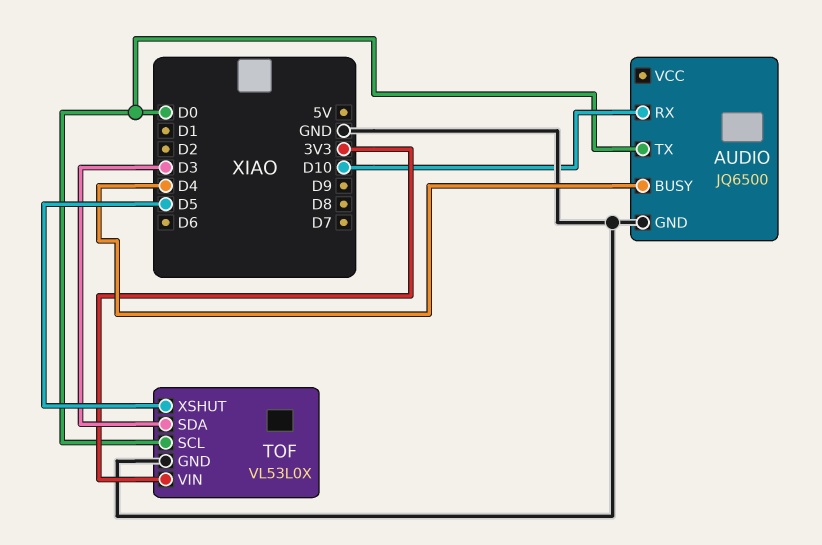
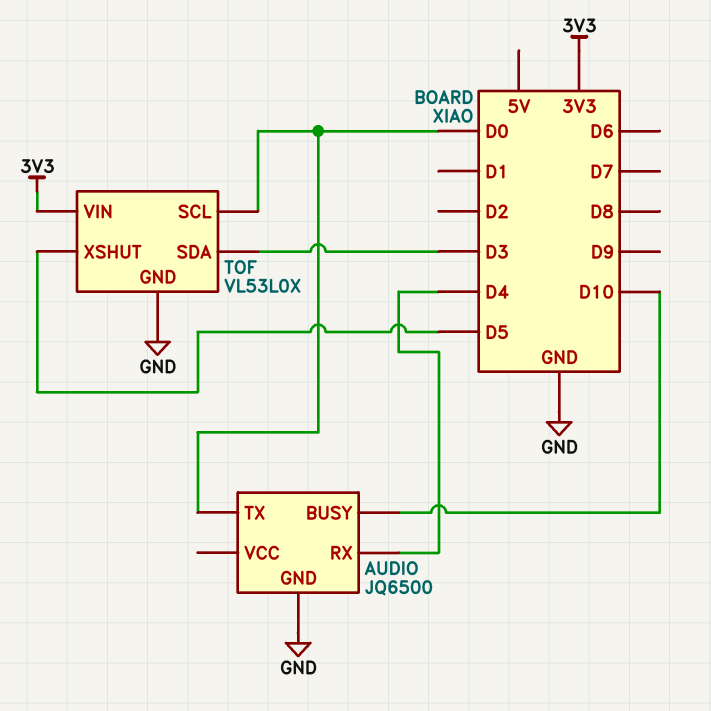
AUDIO pin BUSY: D4 -> D10
AUDIO pin RX: D10 -> D4

